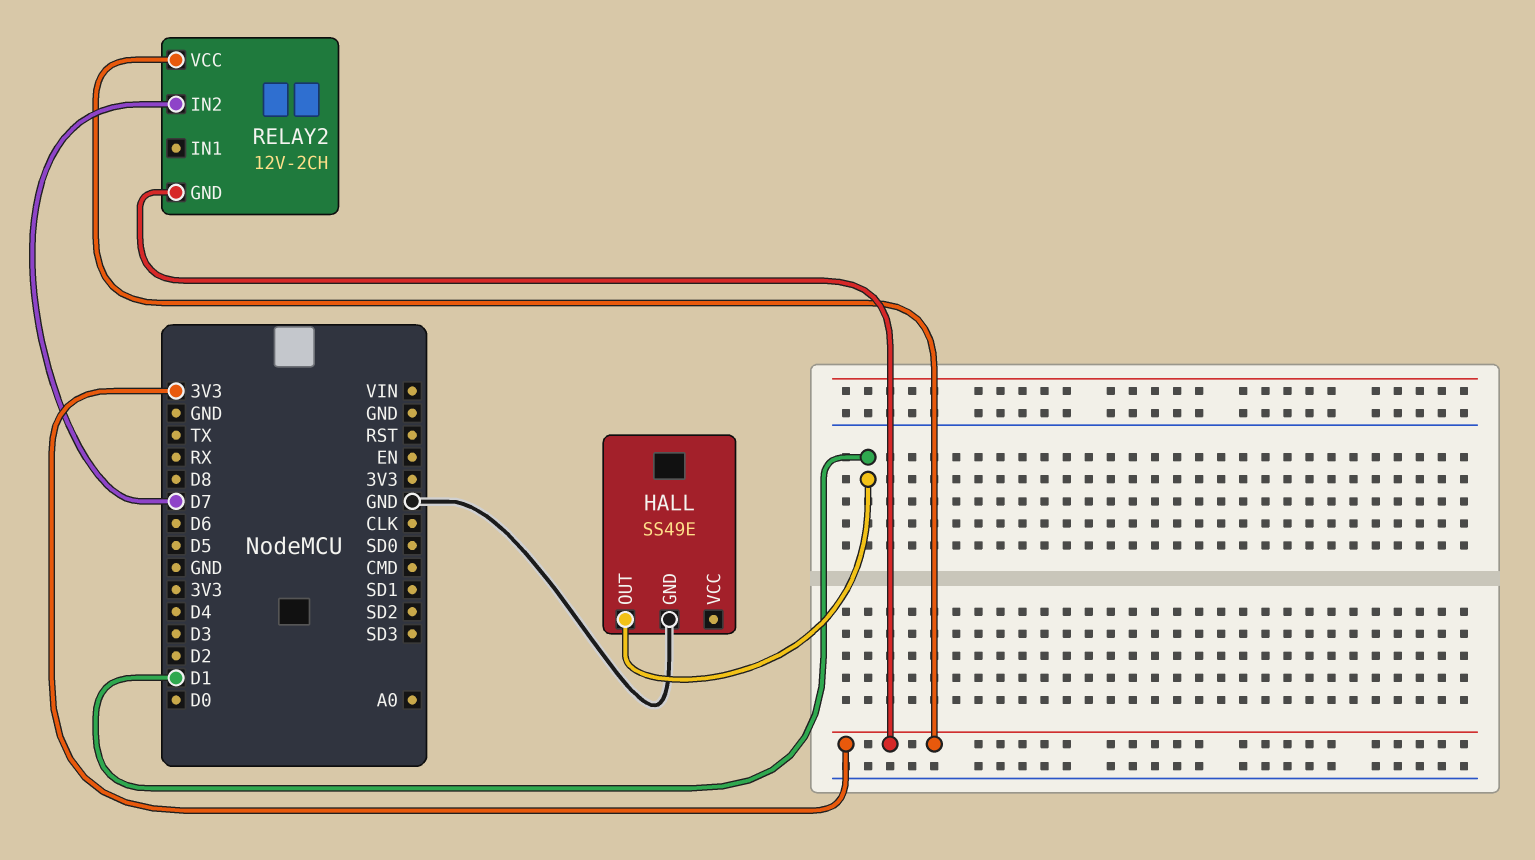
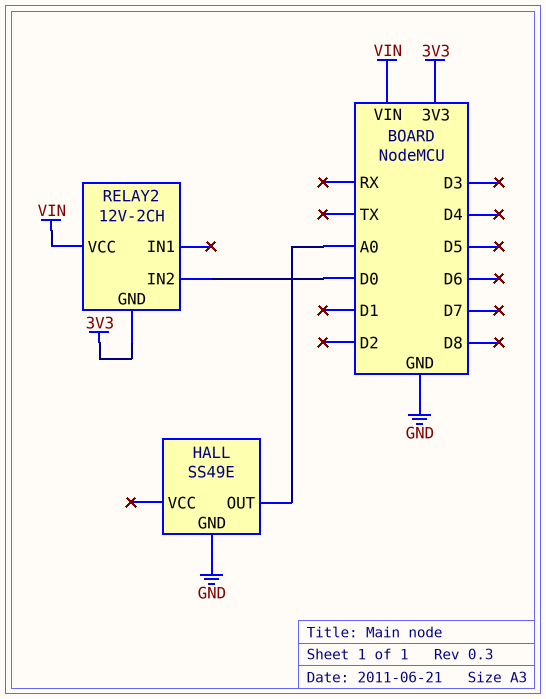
HALL pin OUT: D1 -> A0
RELAY2 pin IN2: D7 -> D0
RELAY2 pin VCC: 3V3 -> VIN

